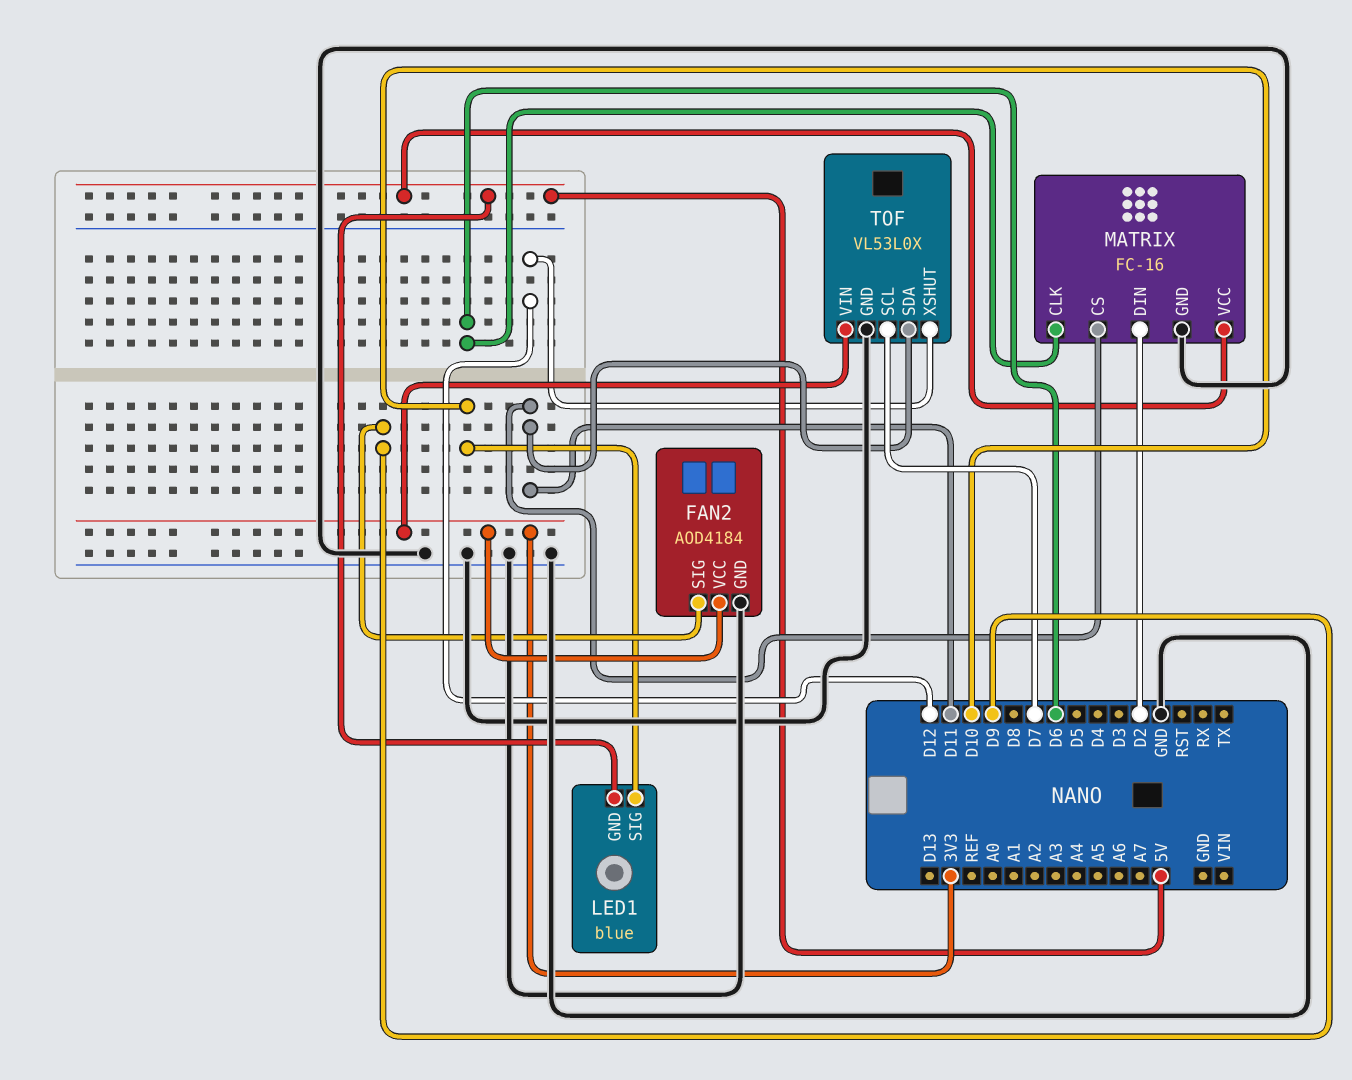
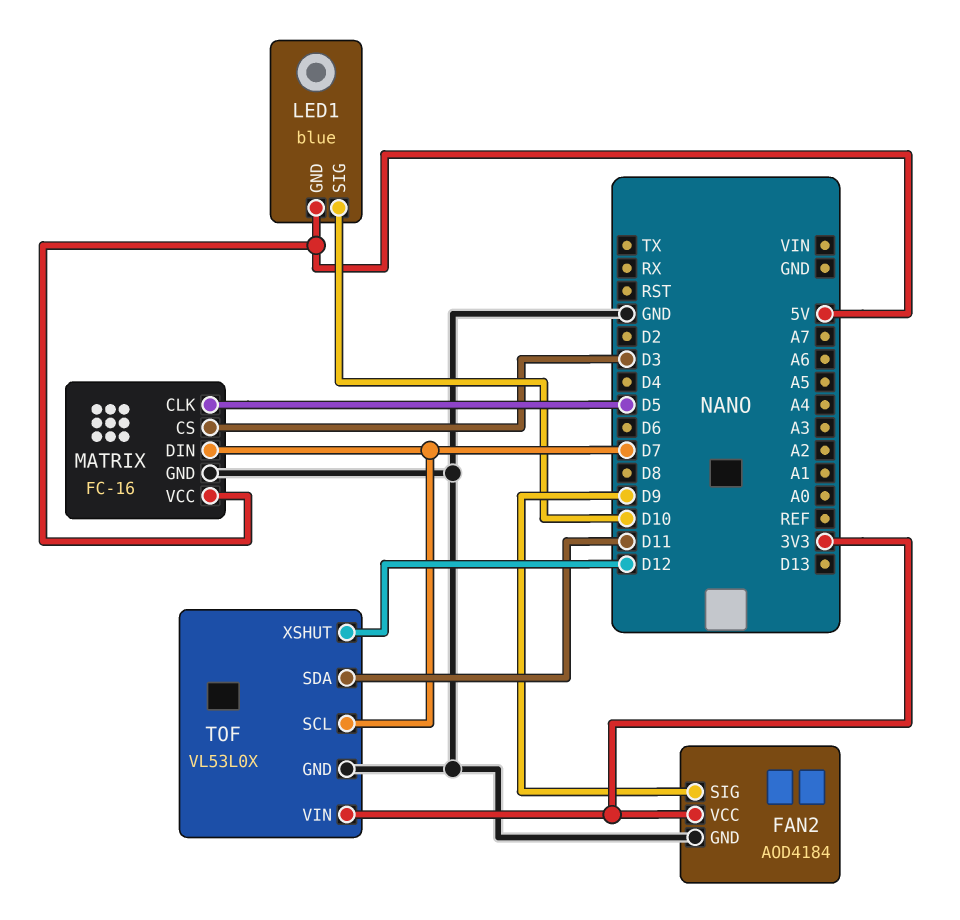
MATRIX pin CLK: D6 -> D5
MATRIX pin CS: D11 -> D3
MATRIX pin DIN: D2 -> D7

